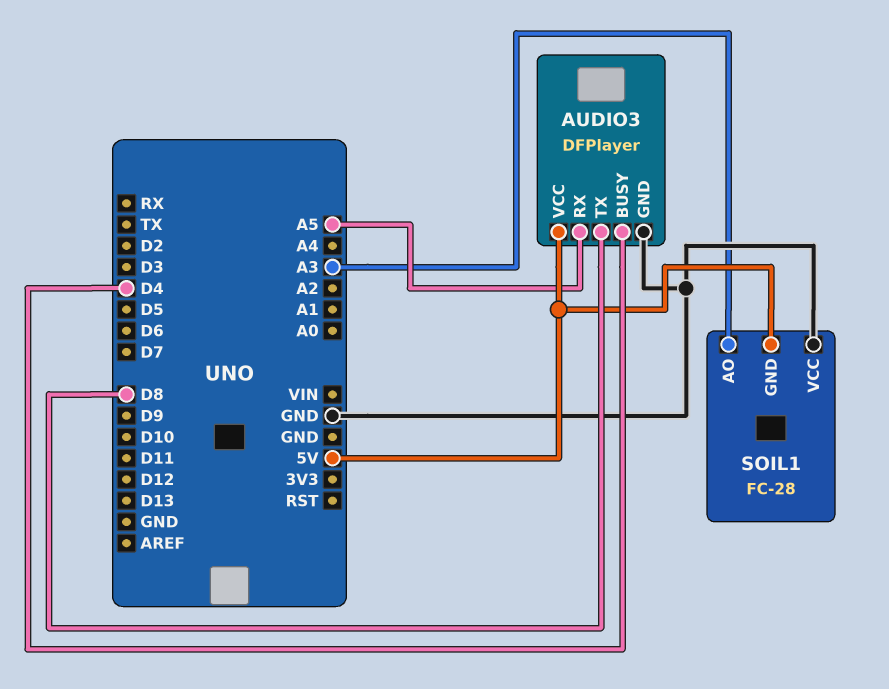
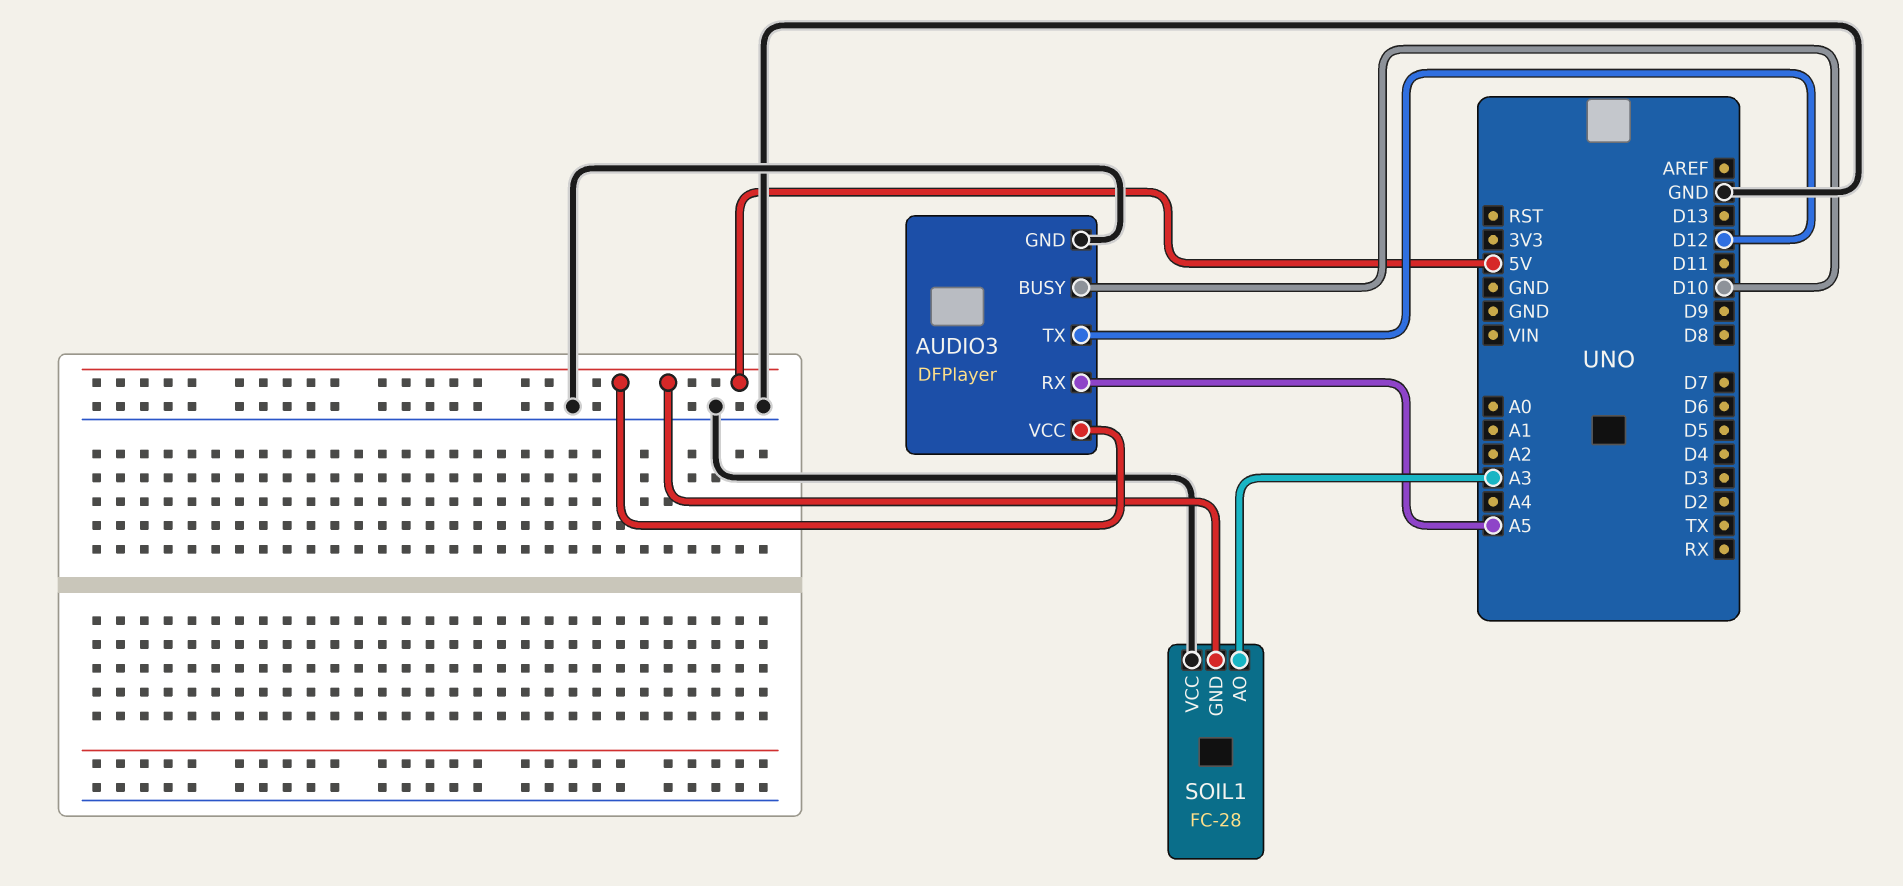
AUDIO3 pin BUSY: D4 -> D10
AUDIO3 pin TX: D8 -> D12

